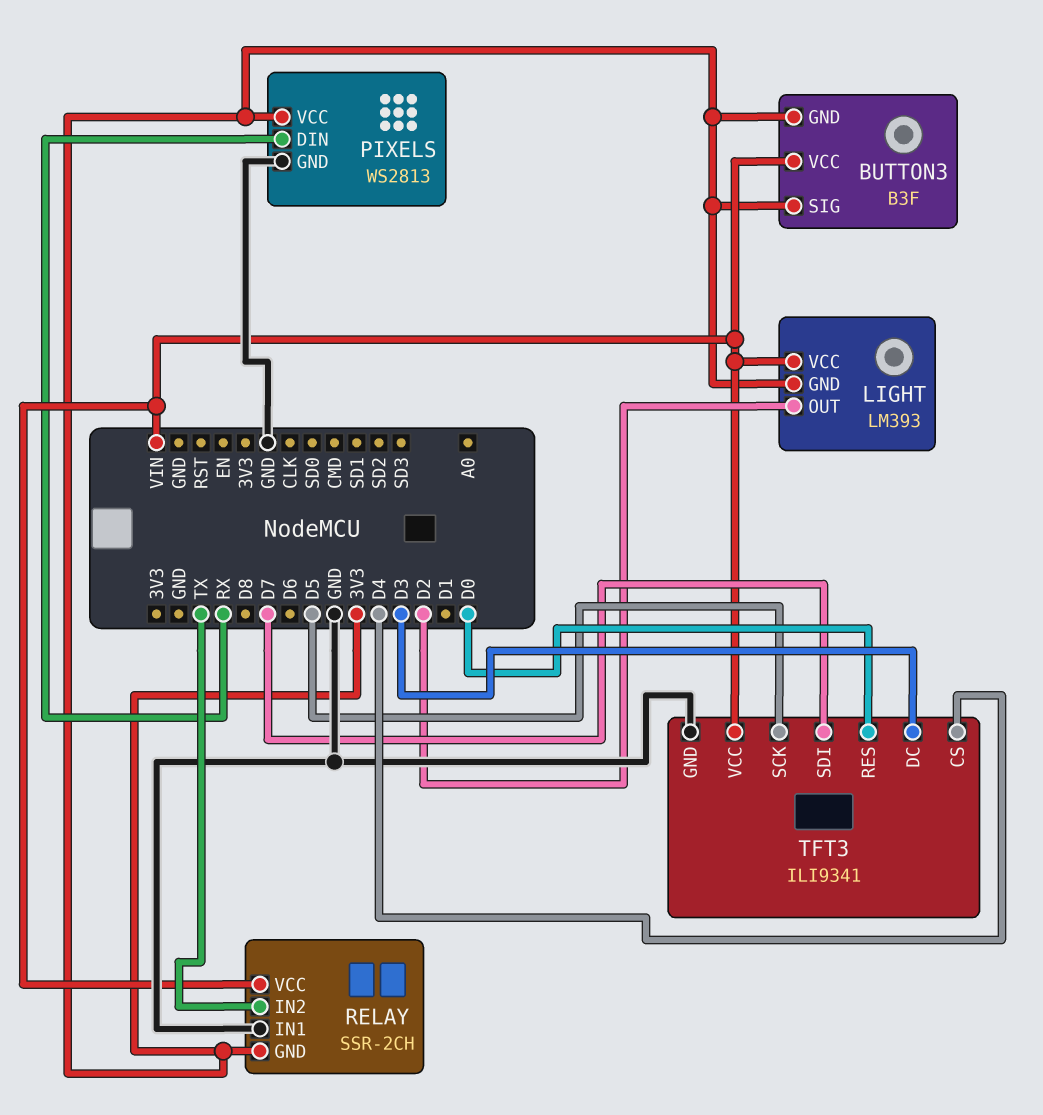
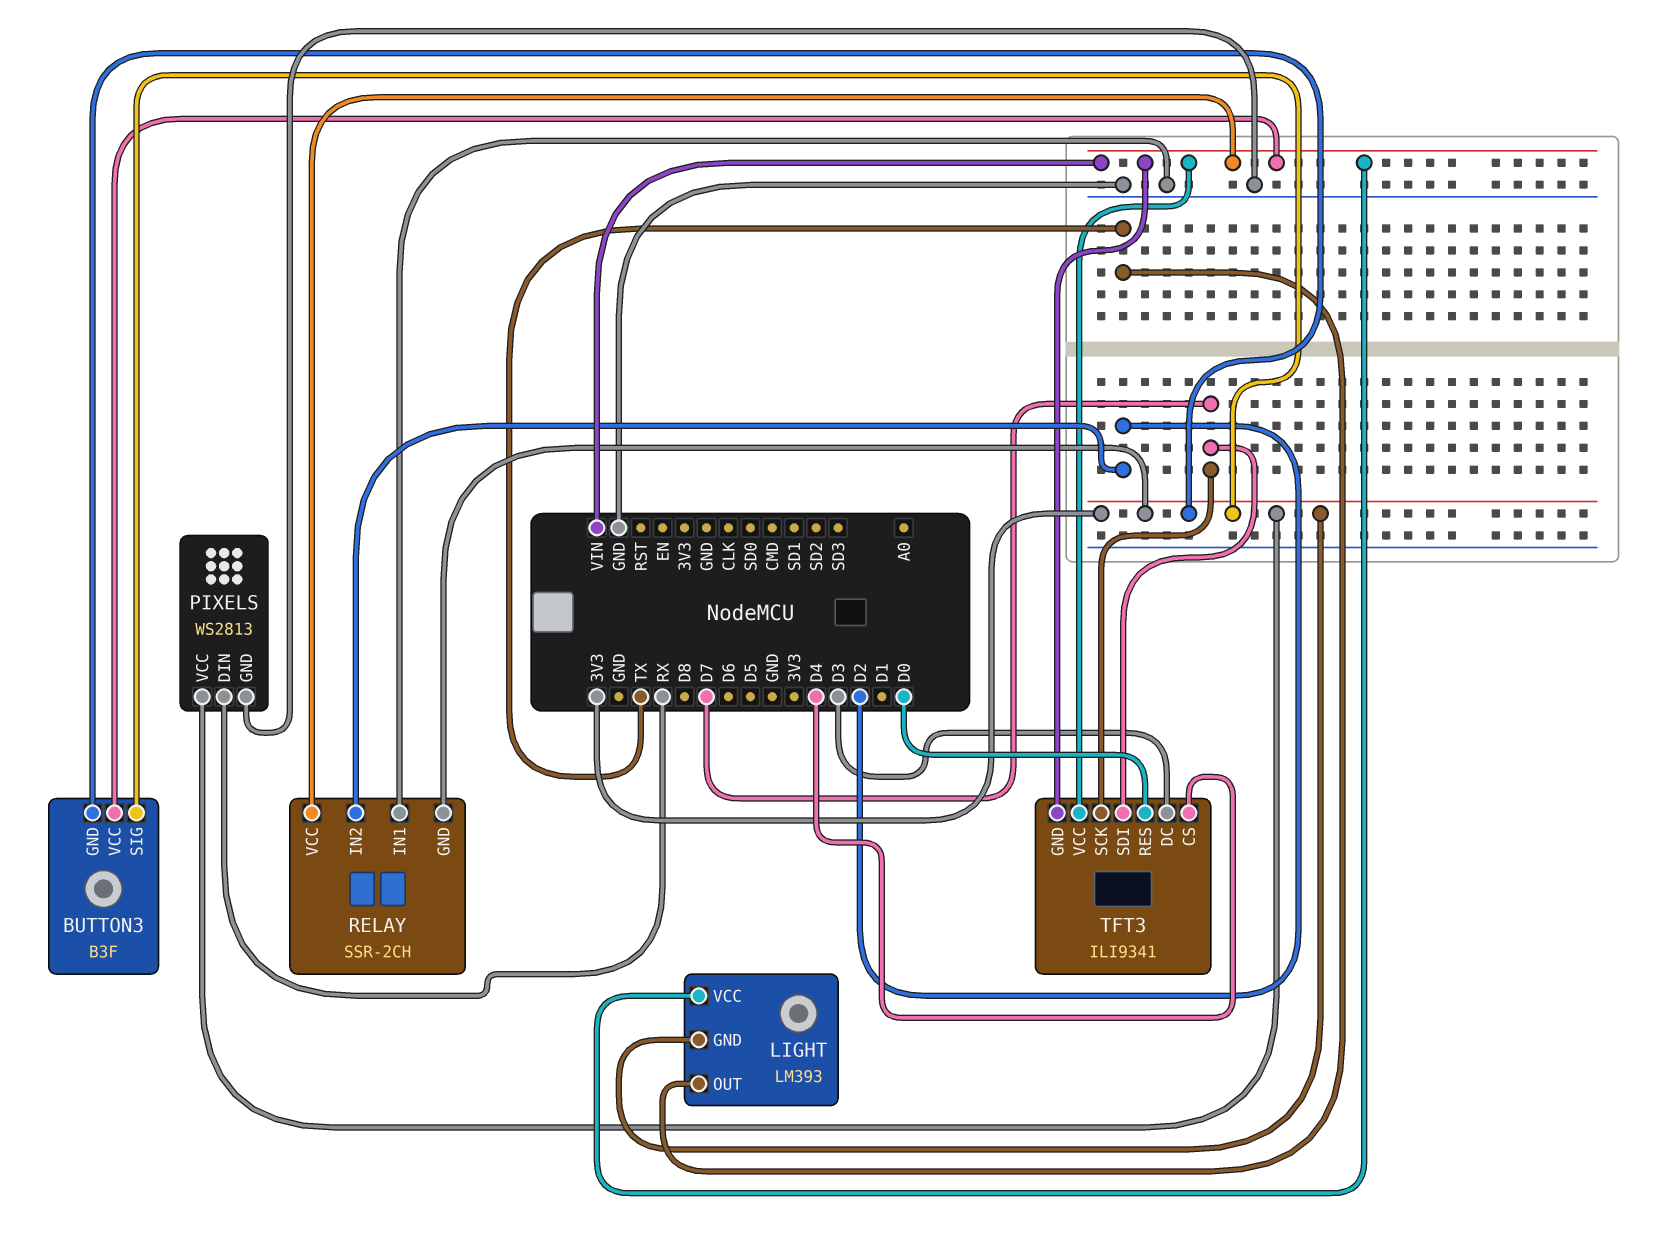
LIGHT pin OUT: D2 -> TX
RELAY pin IN2: TX -> D2
TFT3 pin GND: GND -> VIN
TFT3 pin SCK: D5 -> D7

